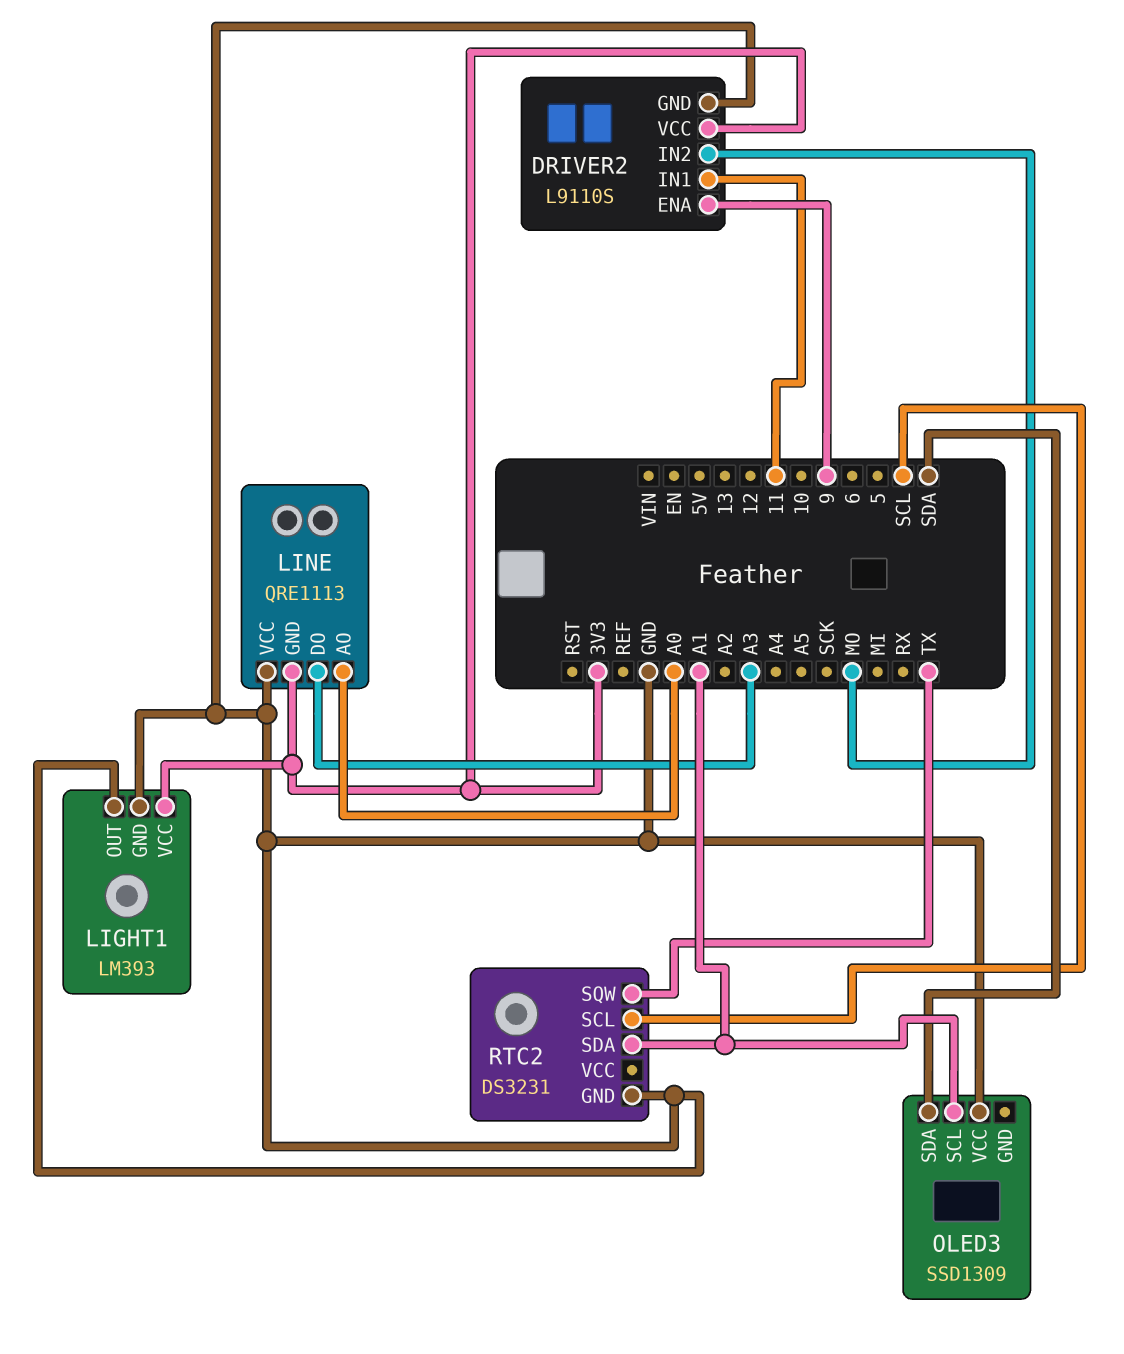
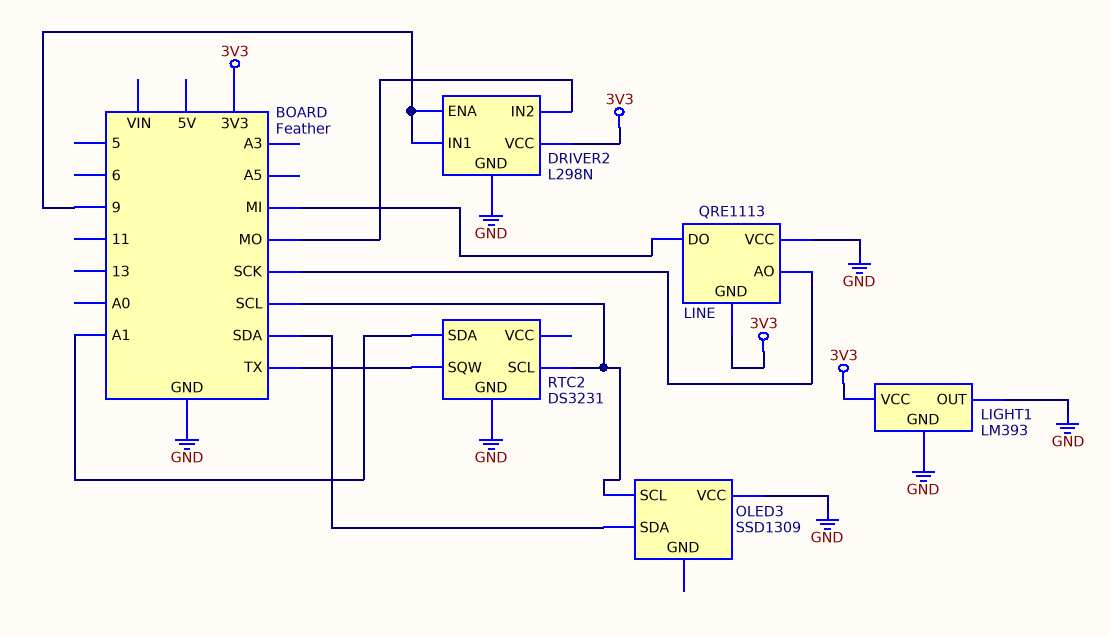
DRIVER2: L9110S -> L298N
DRIVER2 pin IN1: 11 -> 9
LINE pin AO: A0 -> SCK
LINE pin DO: A3 -> MI
OLED3 pin SCL: A1 -> SCL

